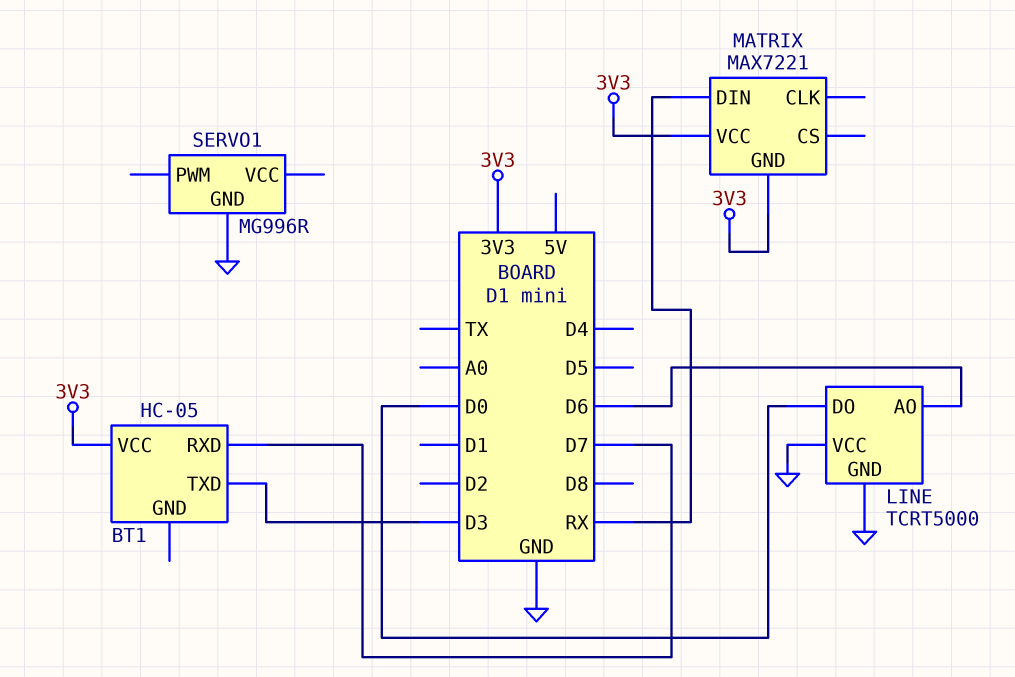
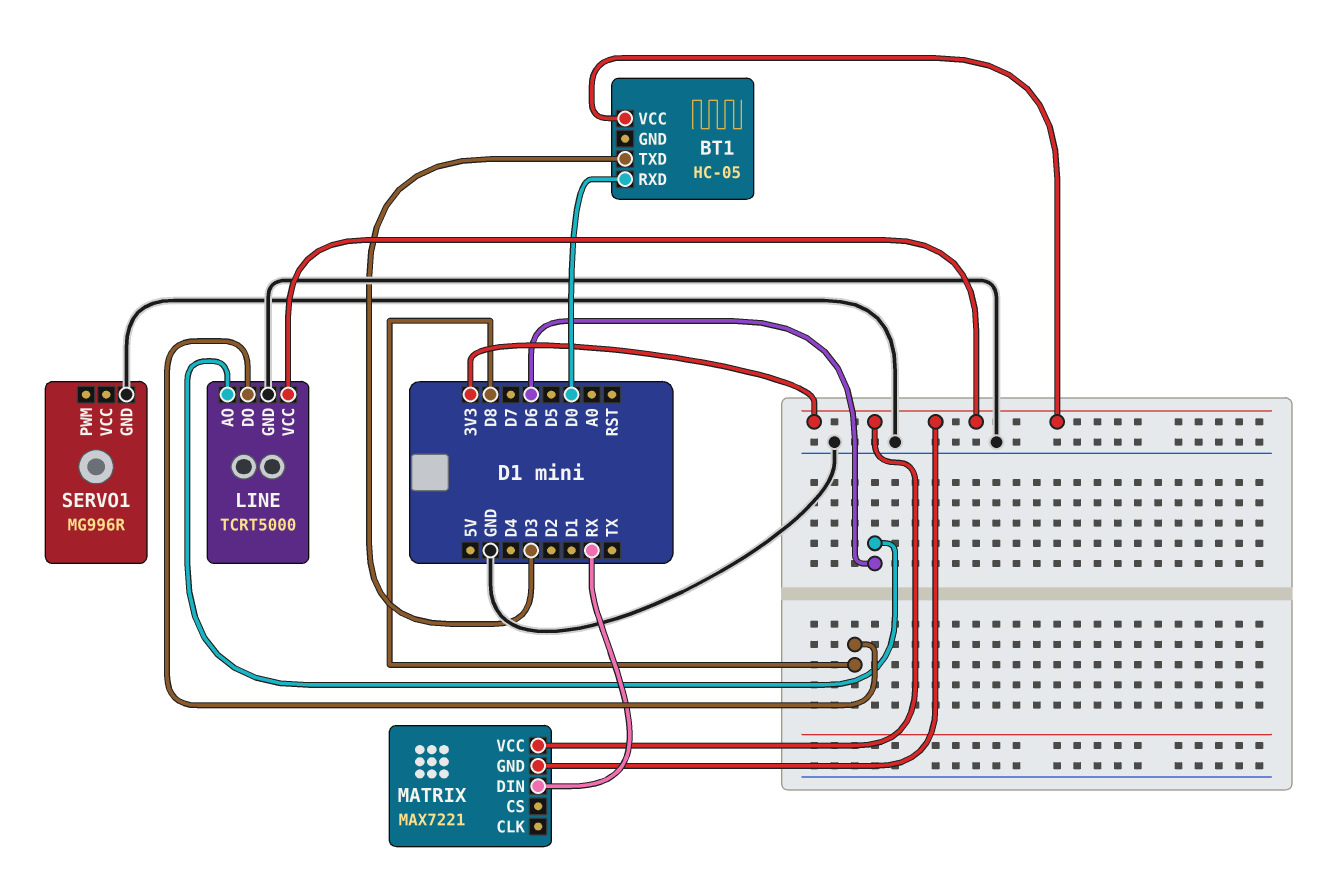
BT1 pin RXD: D7 -> D0
LINE pin DO: D0 -> D8
LINE pin VCC: GND -> 3V3

